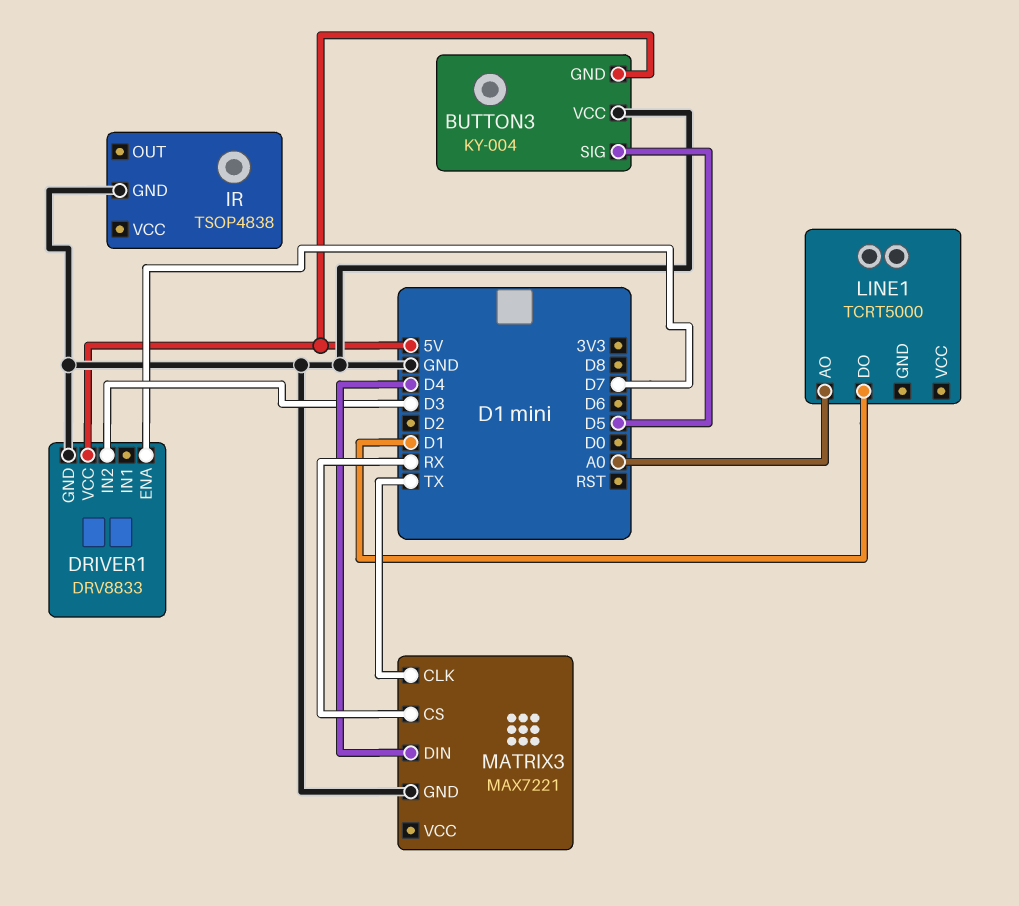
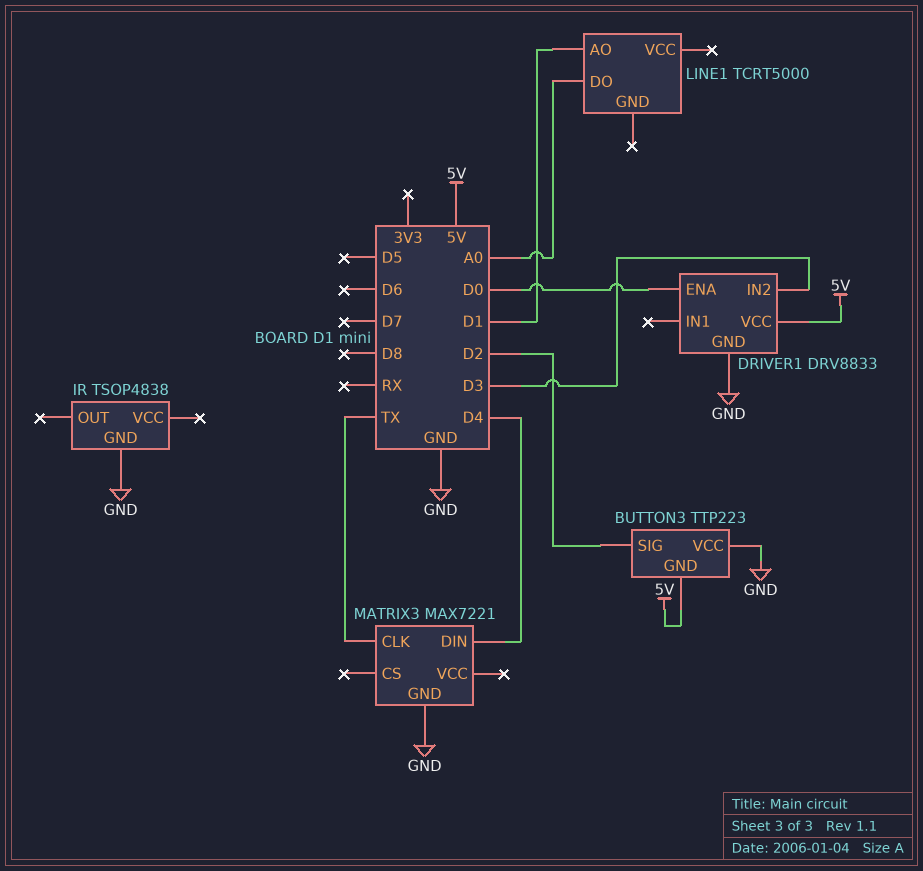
BUTTON3: KY-004 -> TTP223
BUTTON3 pin SIG: D5 -> D2
DRIVER1 pin ENA: D7 -> D0
LINE1 pin AO: A0 -> D1
LINE1 pin DO: D1 -> A0
MATRIX3 pin CS: RX -> none

